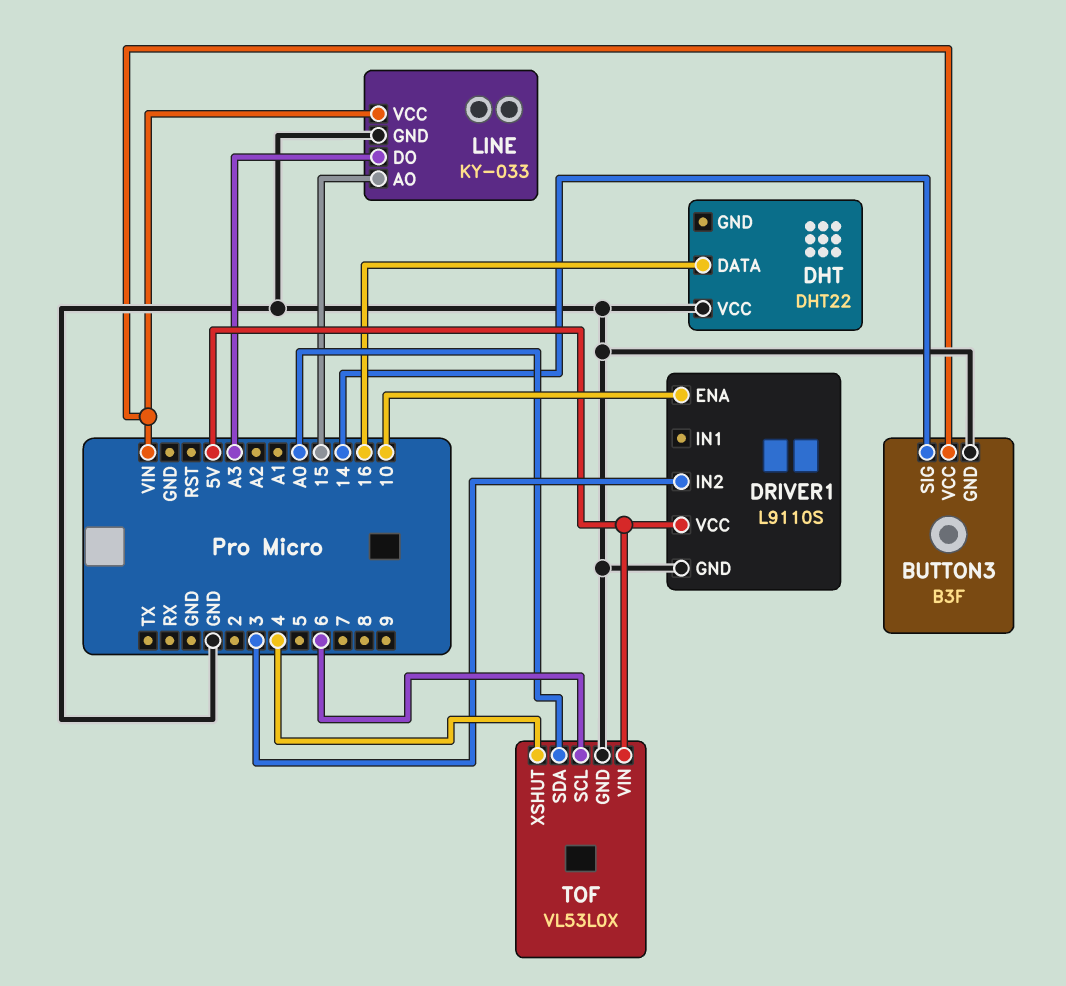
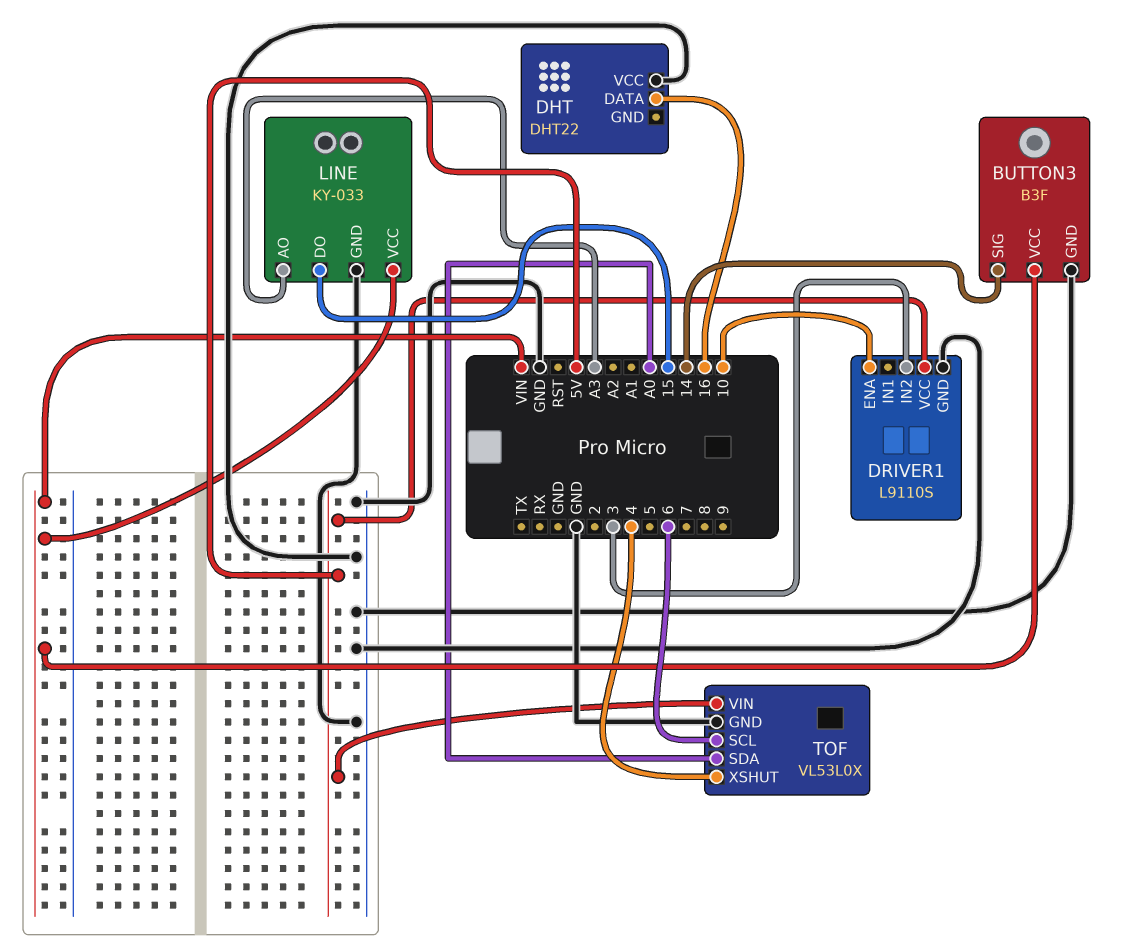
LINE pin AO: 15 -> A3
LINE pin DO: A3 -> 15

